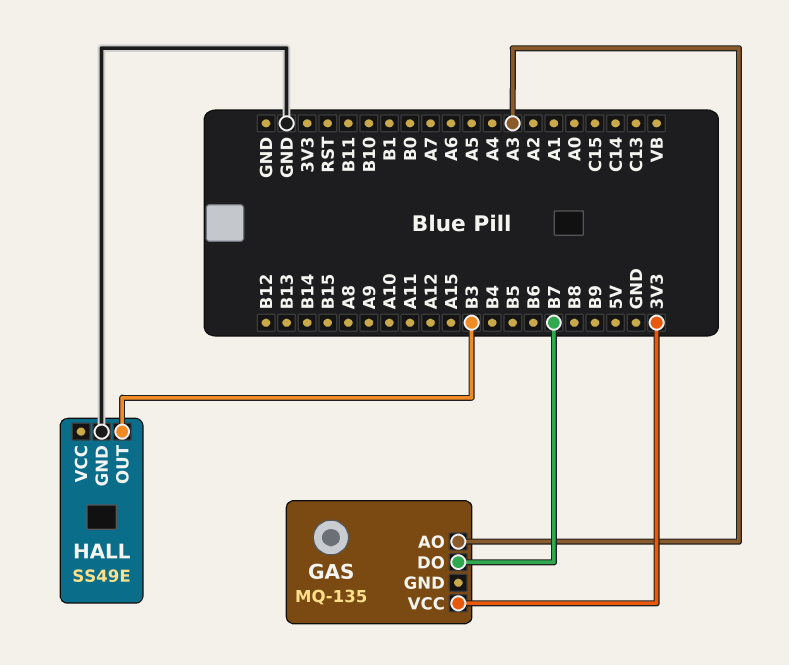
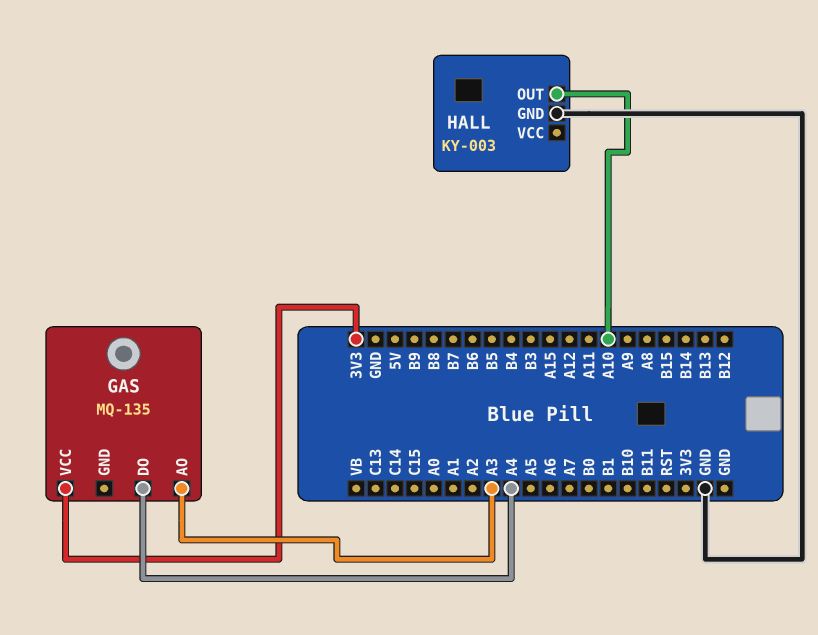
GAS pin DO: B7 -> A4
HALL: SS49E -> KY-003
HALL pin OUT: B3 -> A10

